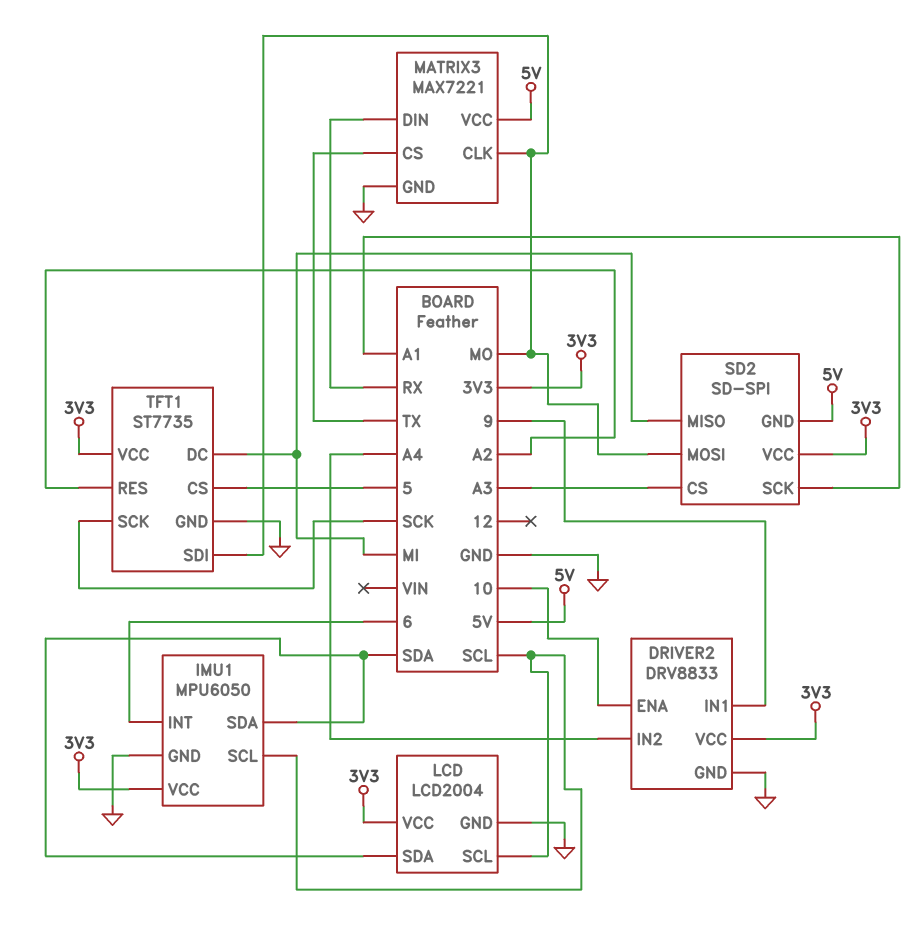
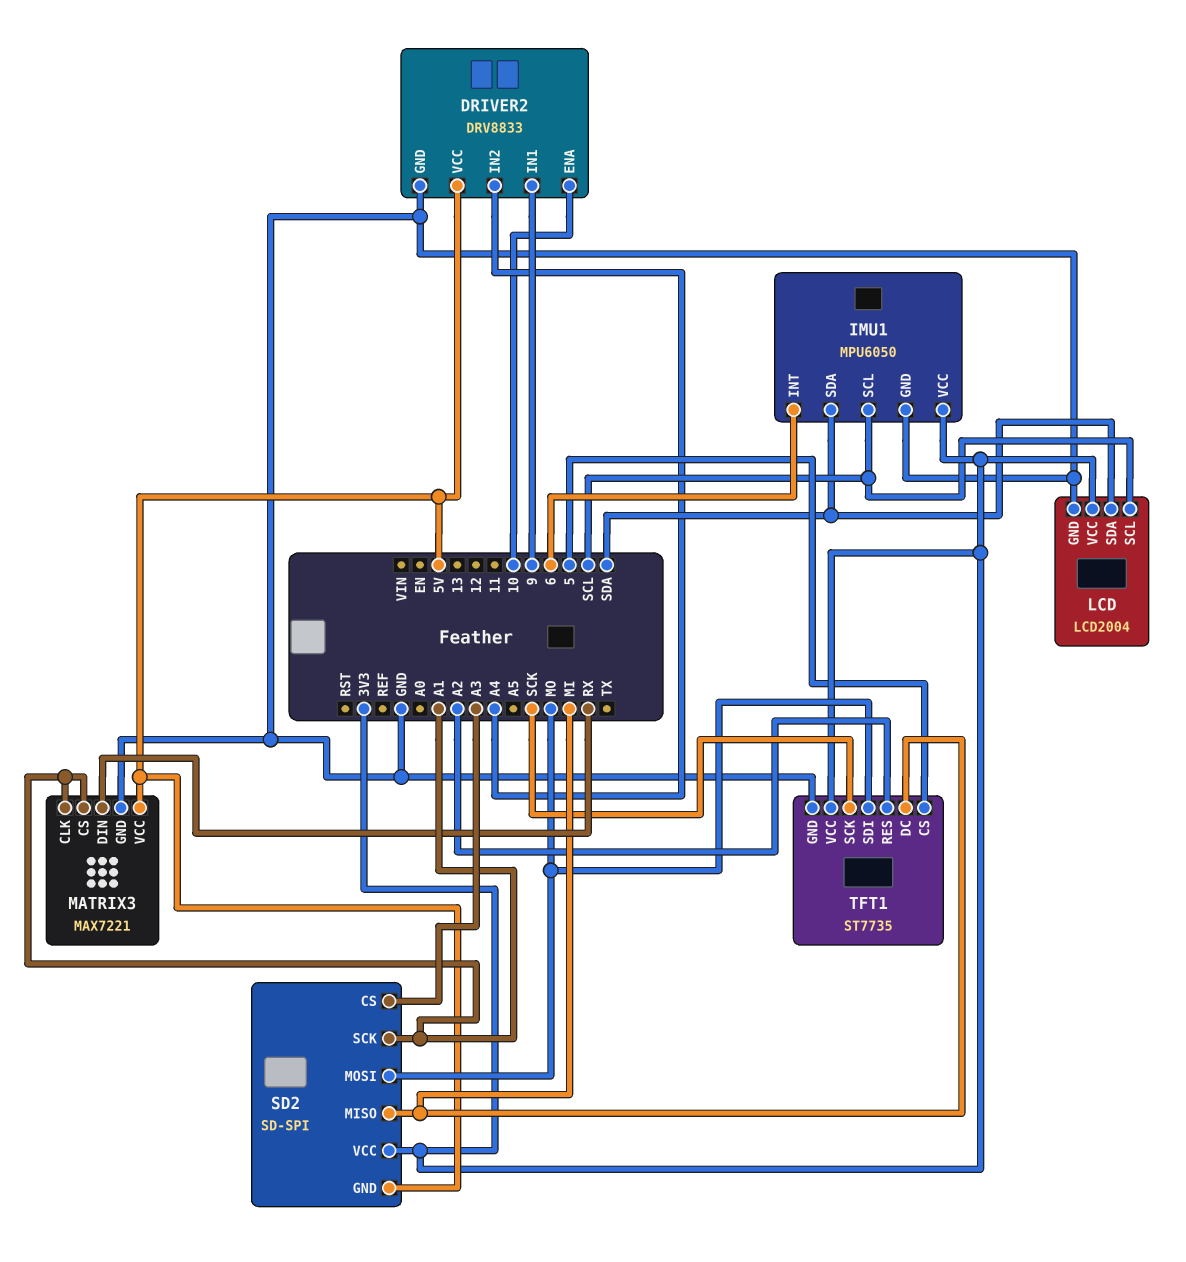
DRIVER2 pin VCC: 3V3 -> 5V
MATRIX3 pin CLK: MO -> A1
MATRIX3 pin CS: TX -> A1

